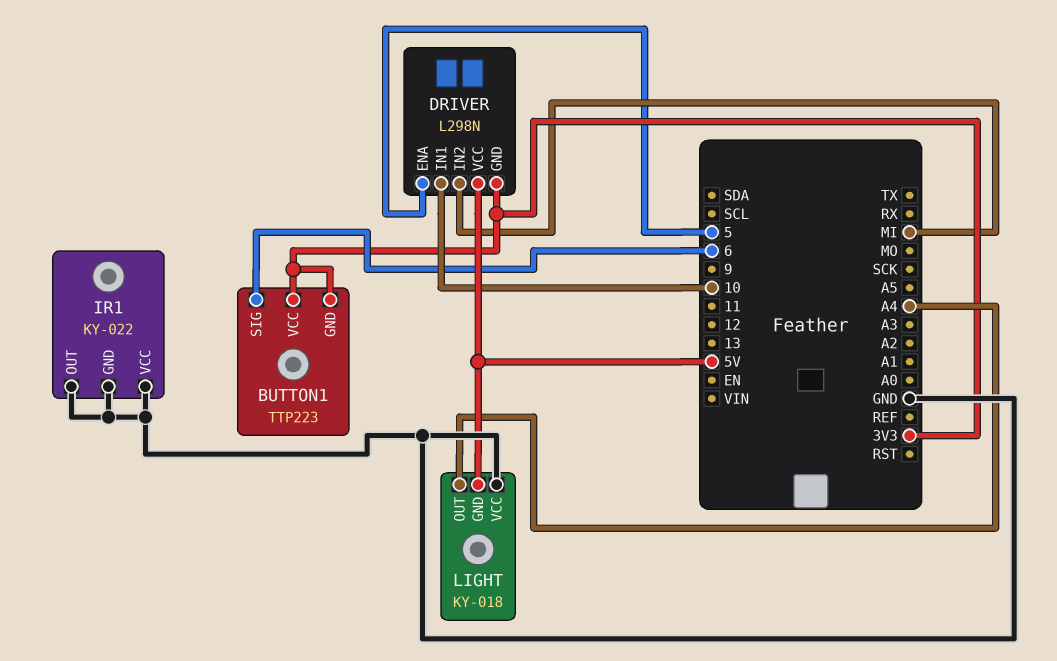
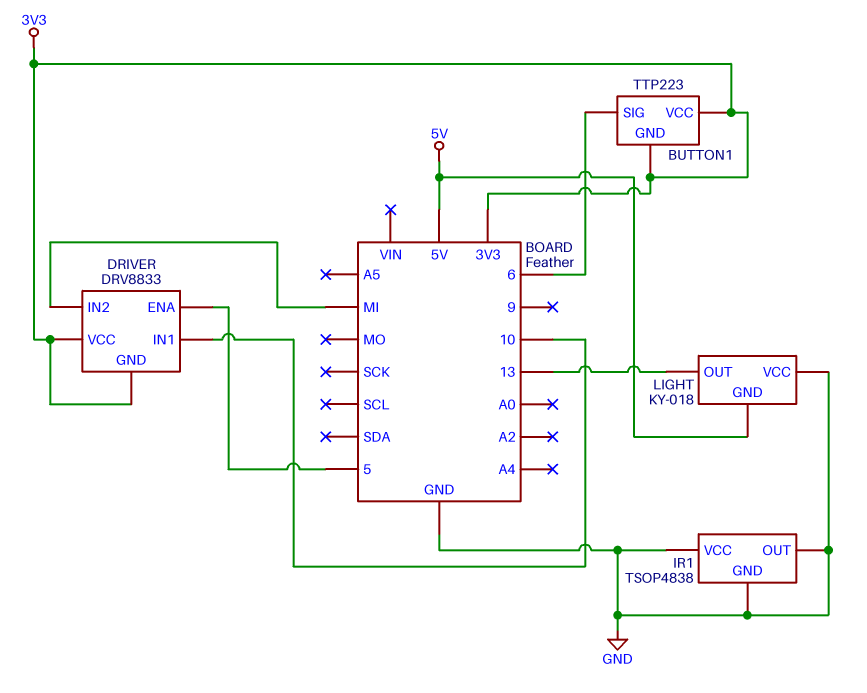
DRIVER: L298N -> DRV8833
DRIVER pin VCC: 5V -> 3V3
IR1: KY-022 -> TSOP4838
LIGHT pin OUT: A4 -> 13

